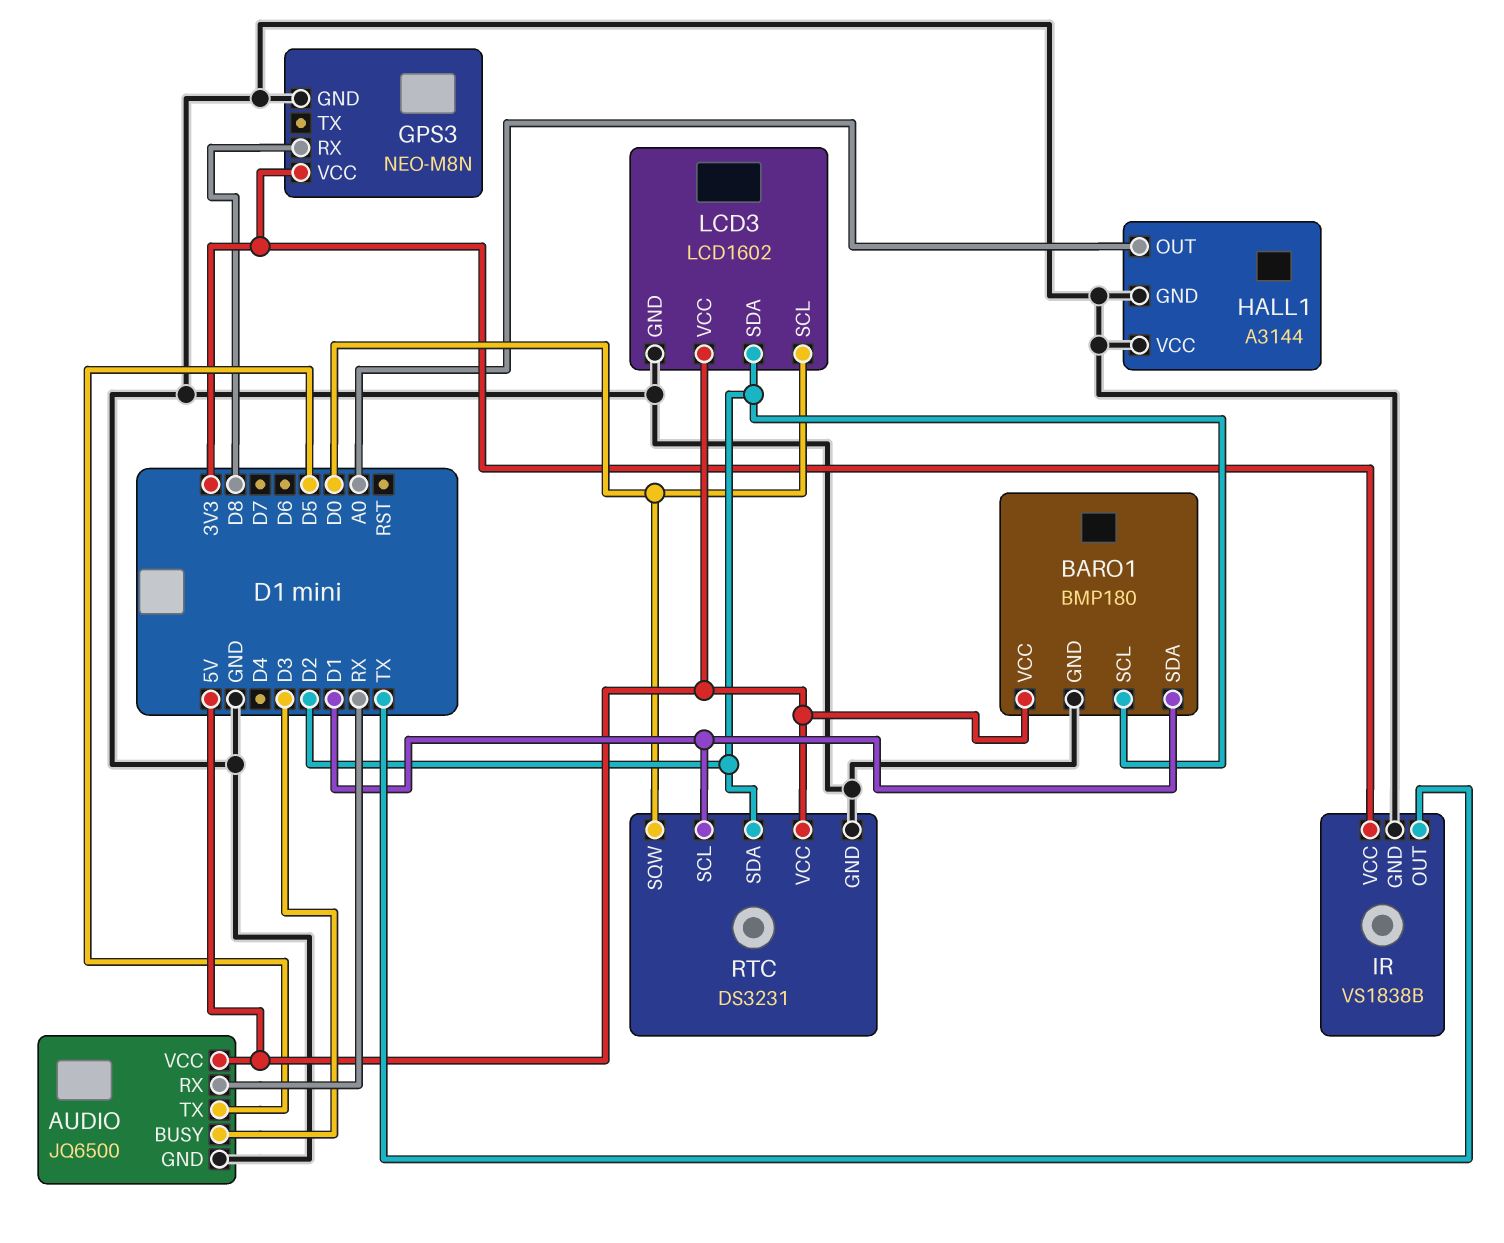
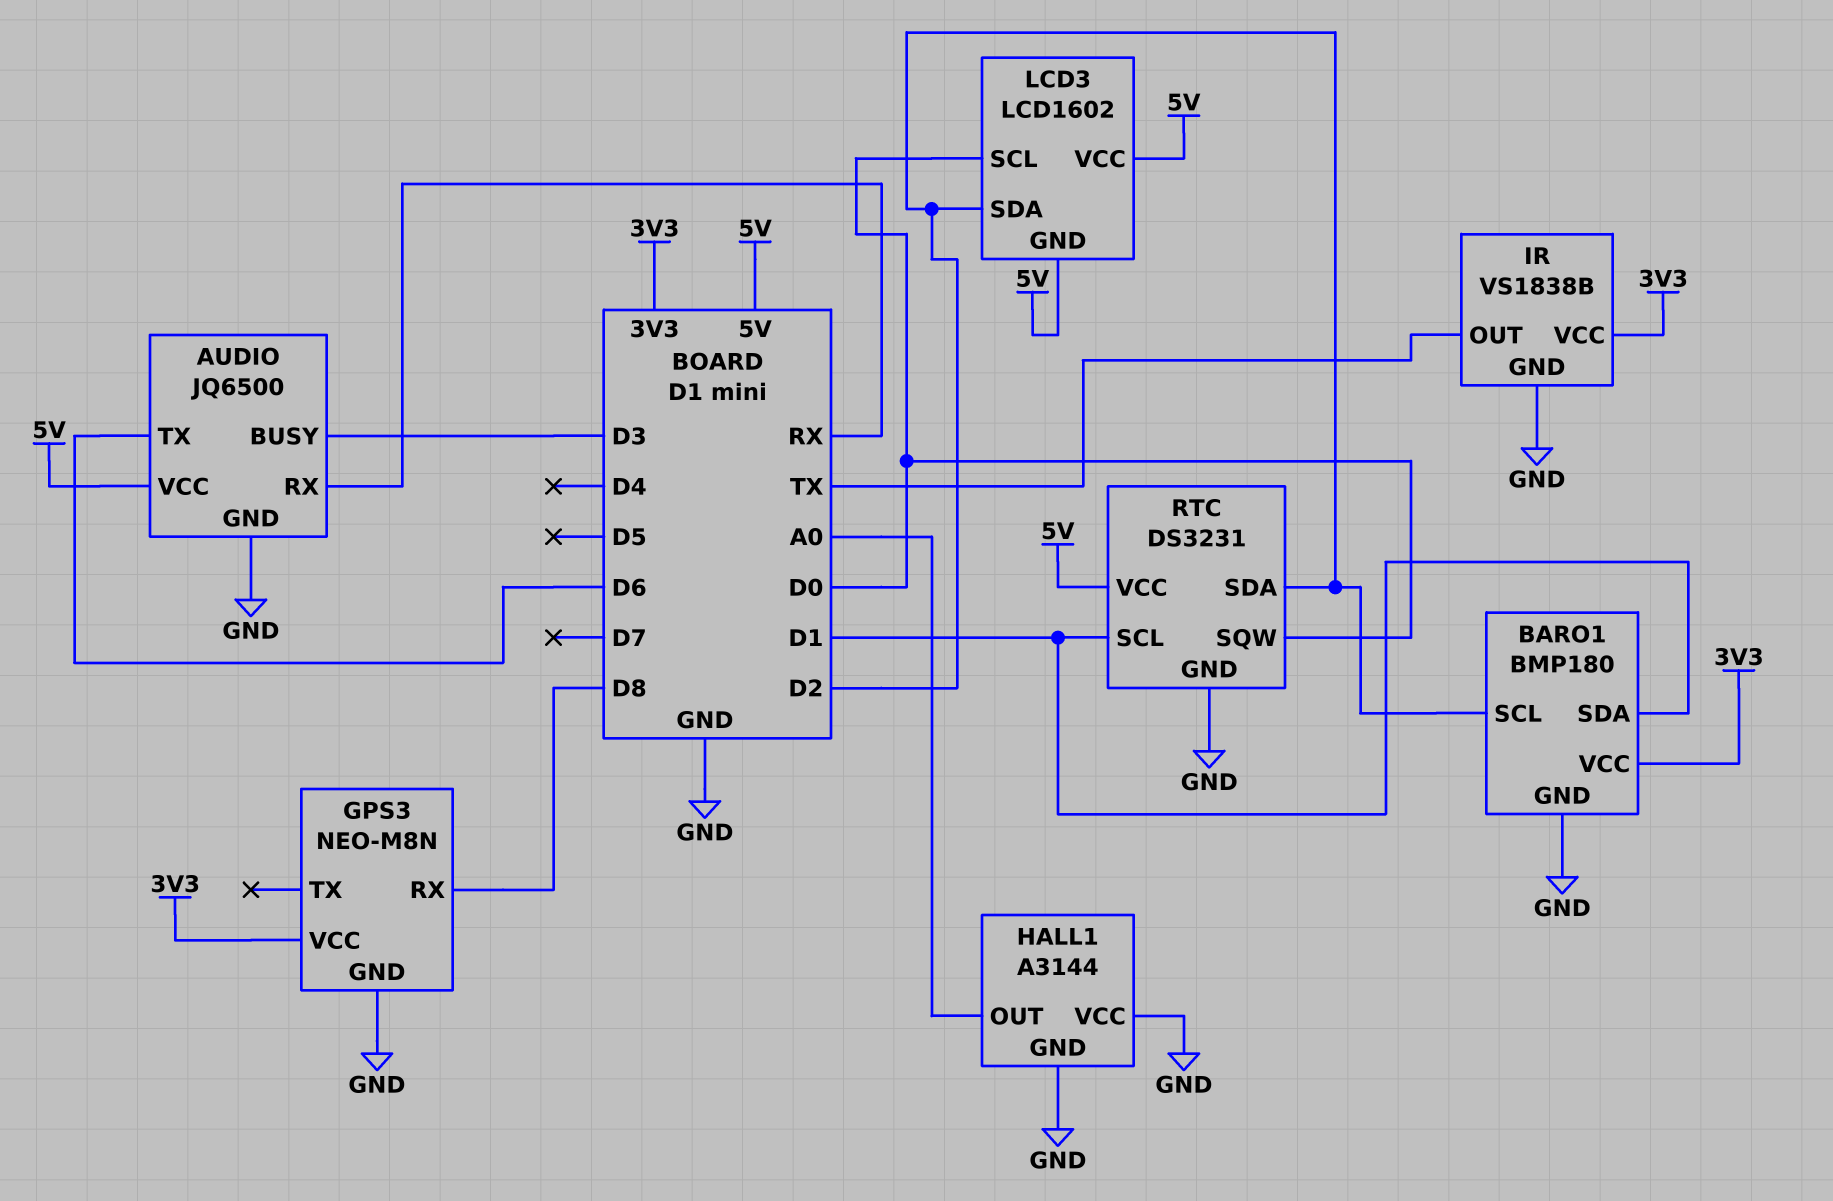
AUDIO pin TX: D5 -> D6
BARO1 pin VCC: 5V -> 3V3
LCD3 pin GND: GND -> 5V

